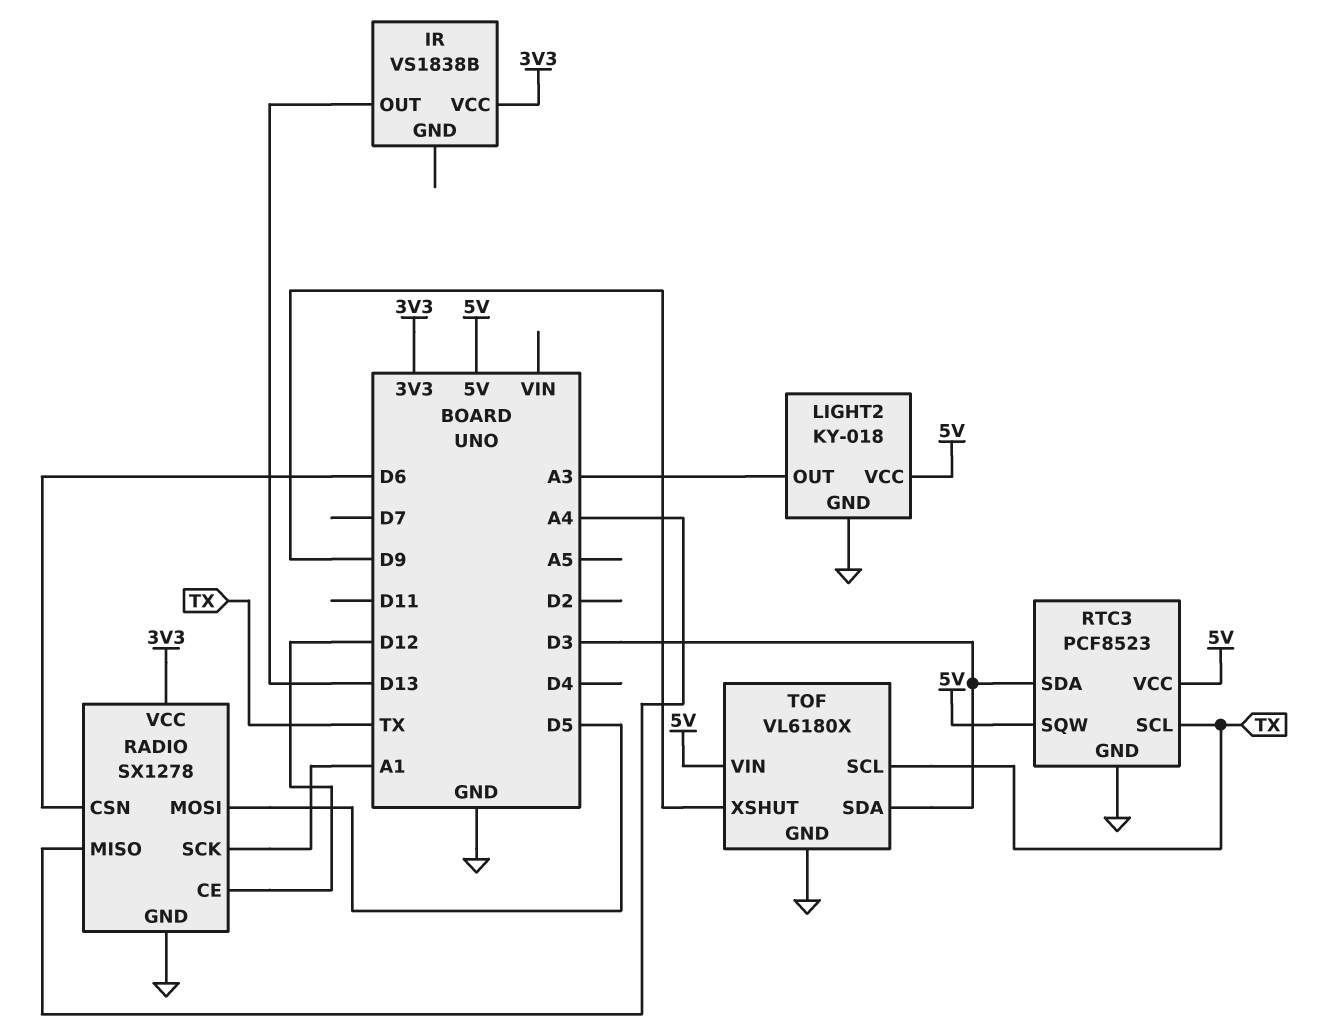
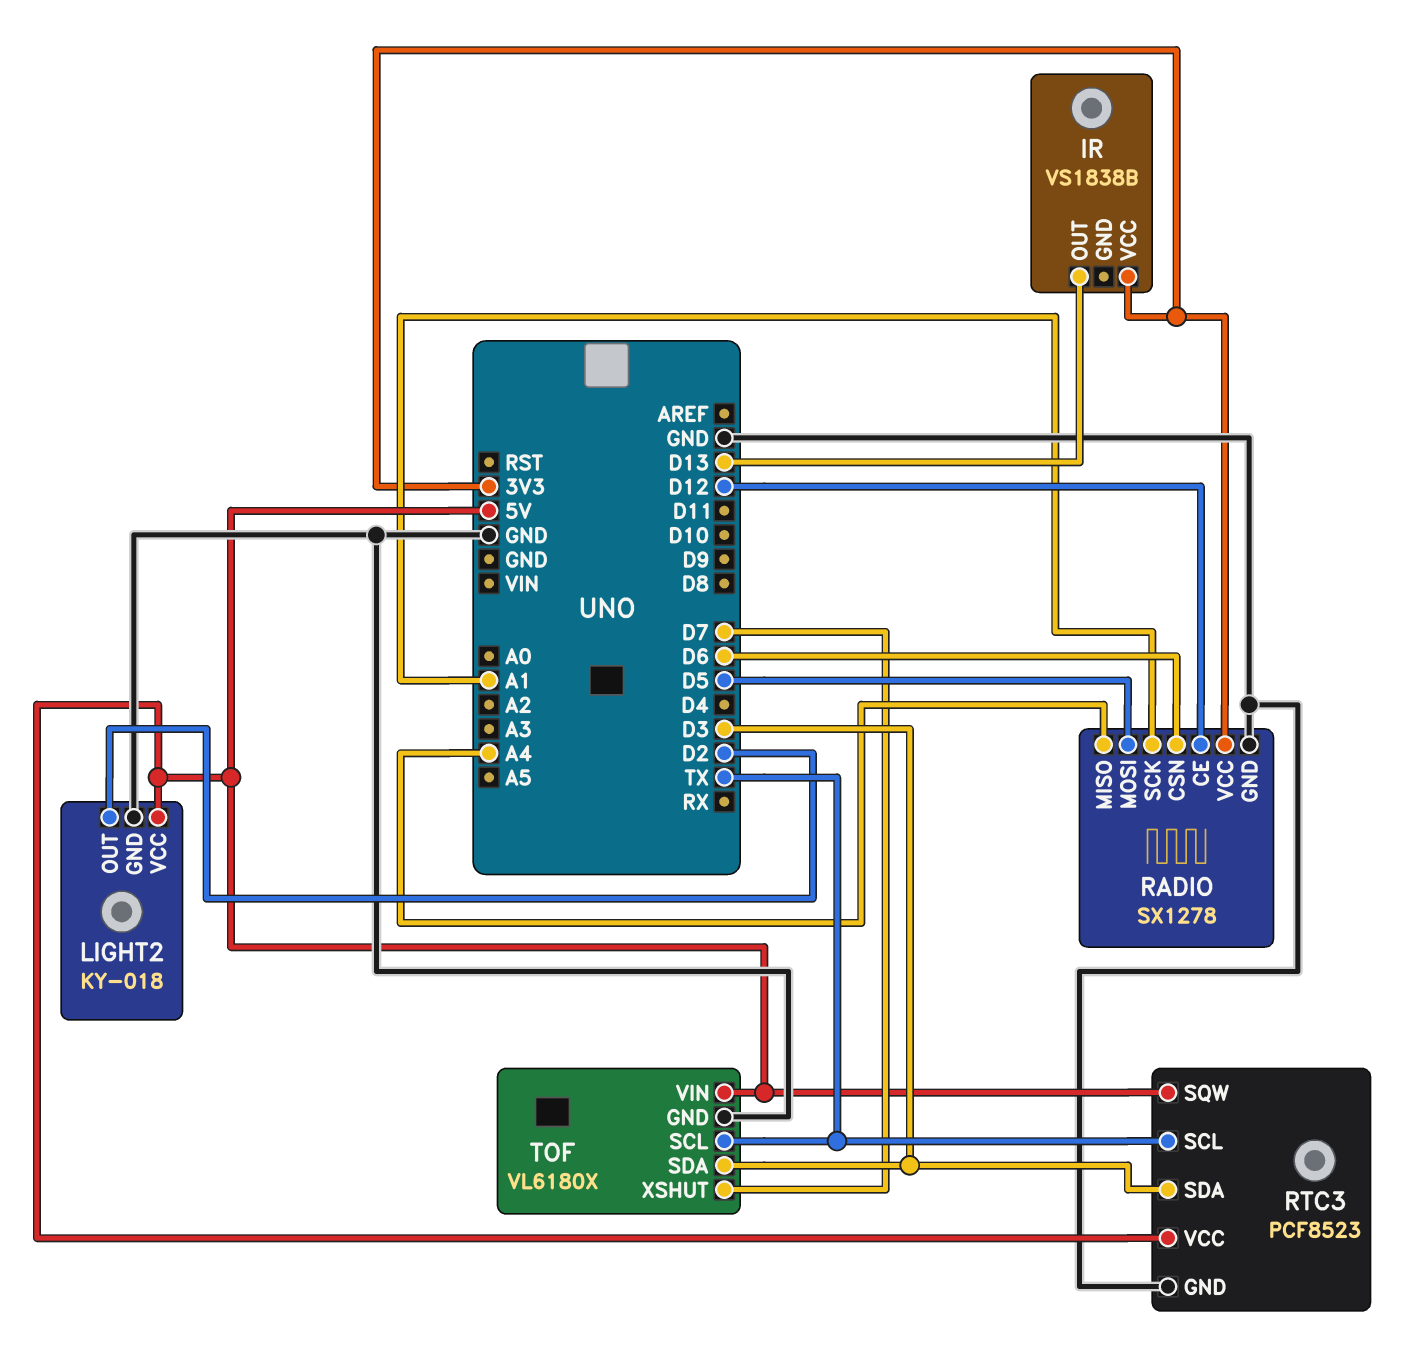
LIGHT2 pin OUT: A3 -> D2
TOF pin XSHUT: D9 -> D7

